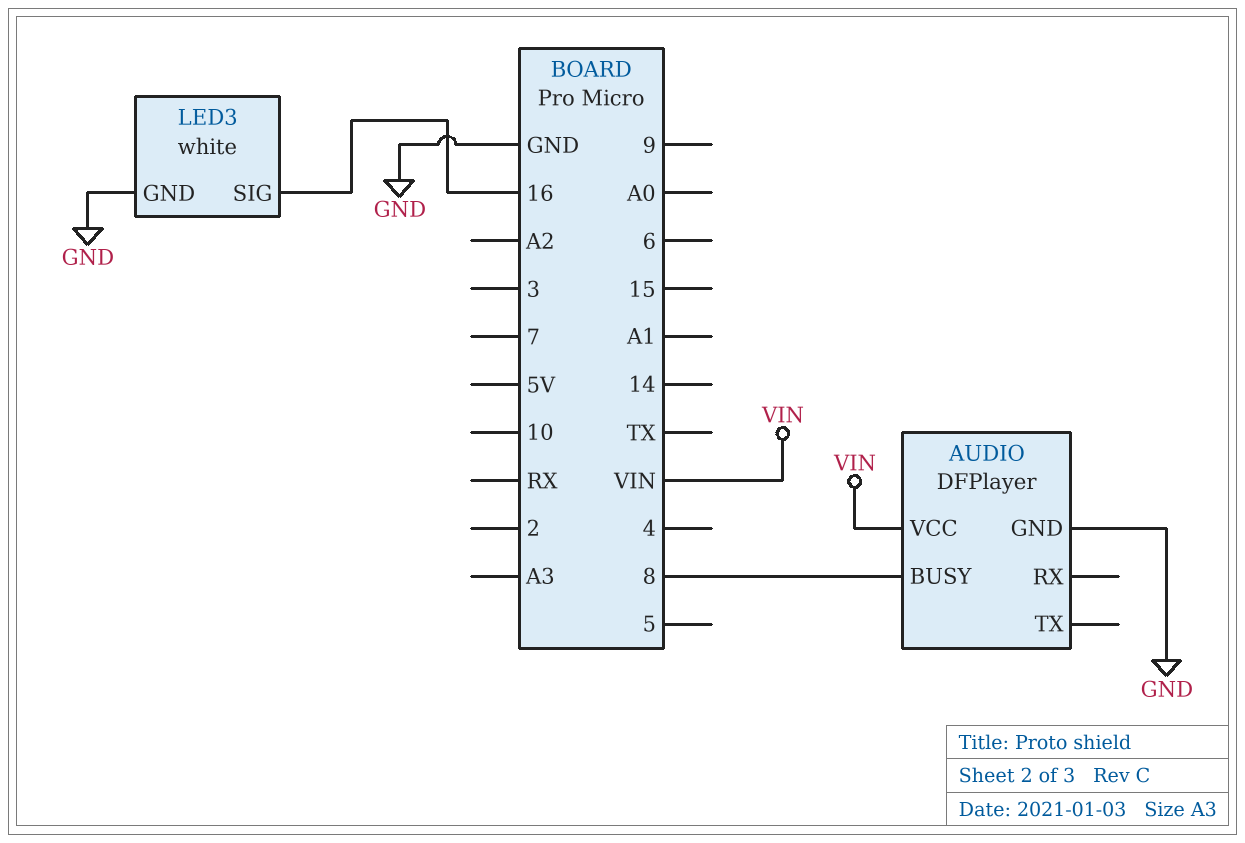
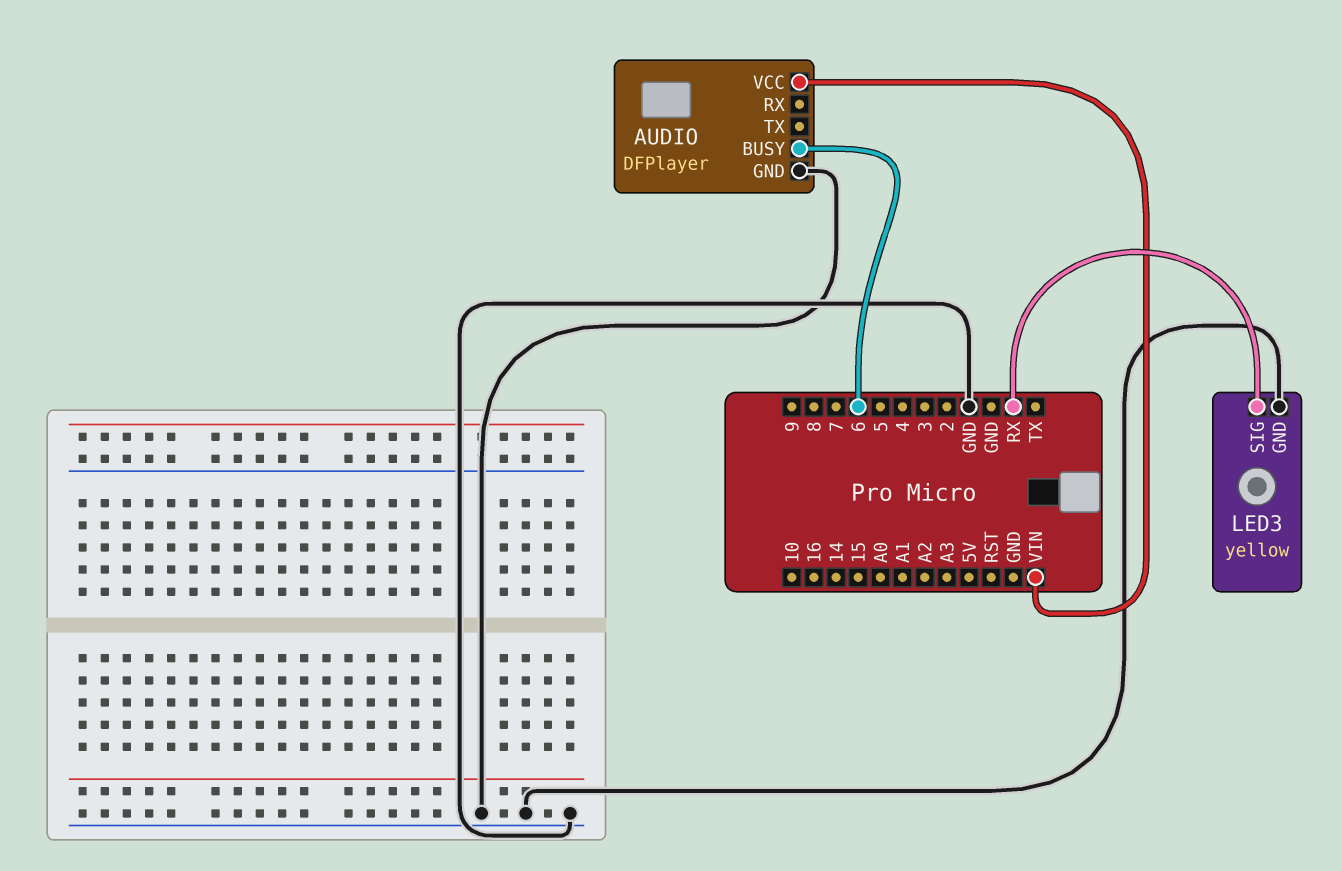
AUDIO pin BUSY: 8 -> 6
LED3: white -> yellow
LED3 pin SIG: 16 -> RX

